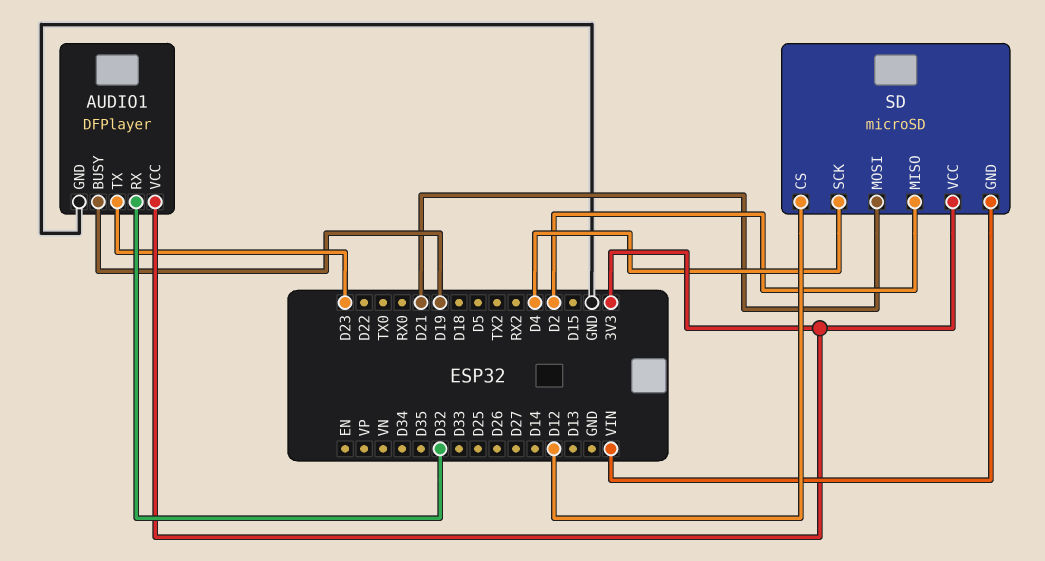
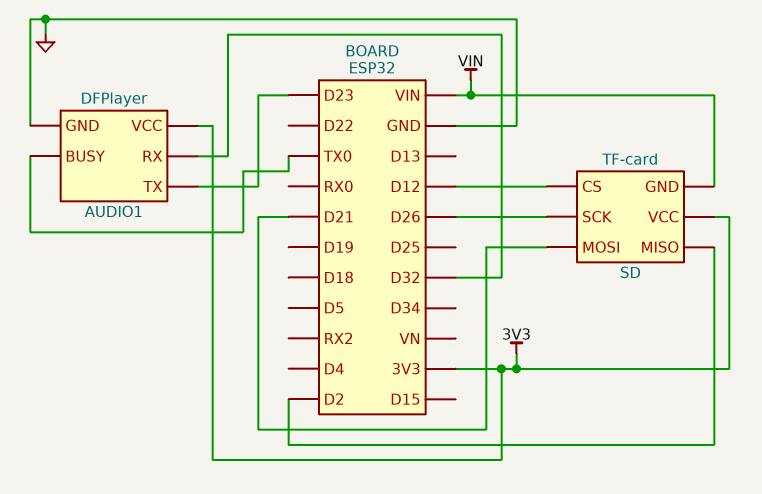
AUDIO1 pin BUSY: D19 -> TX0
SD: microSD -> TF-card
SD pin SCK: D4 -> D26

